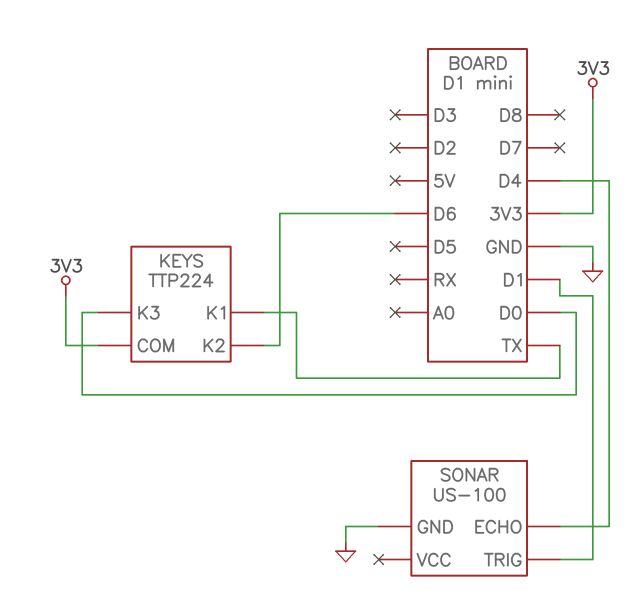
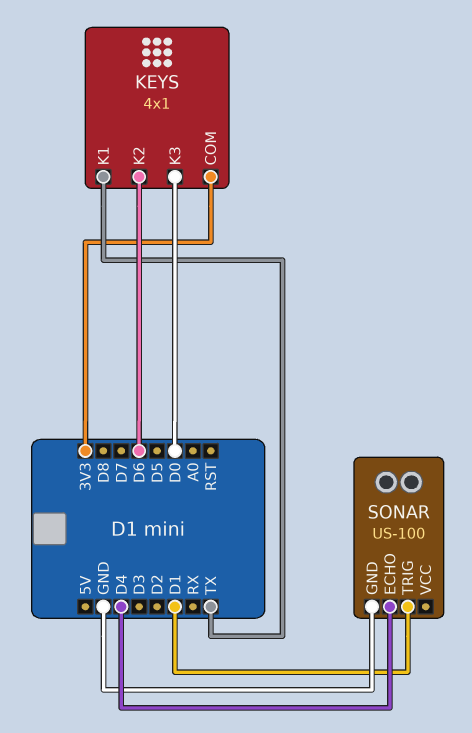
KEYS: TTP224 -> 4x1

